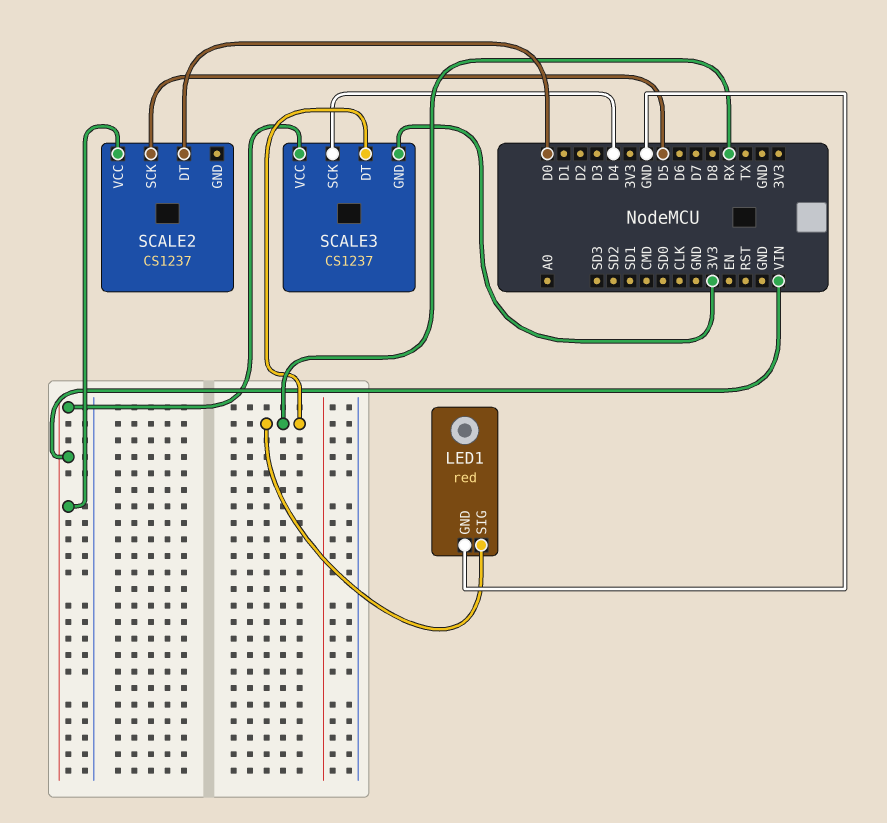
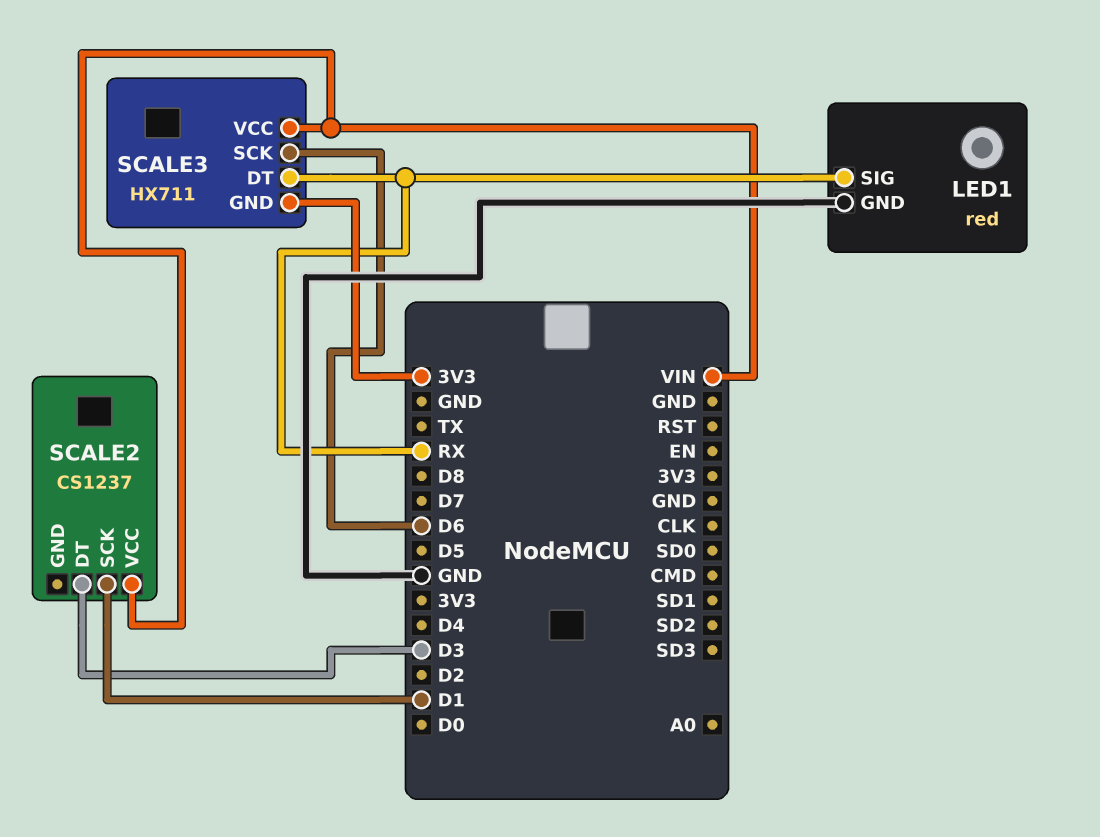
SCALE2 pin DT: D0 -> D3
SCALE2 pin SCK: D5 -> D1
SCALE3: CS1237 -> HX711
SCALE3 pin SCK: D4 -> D6

